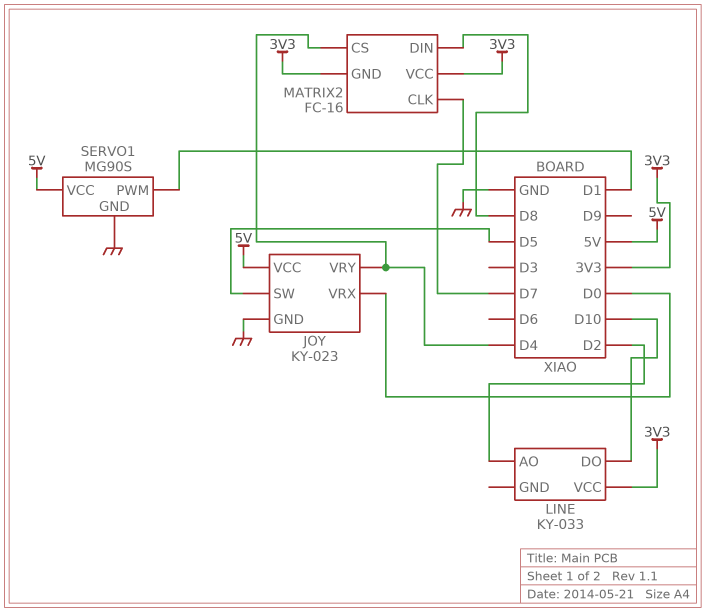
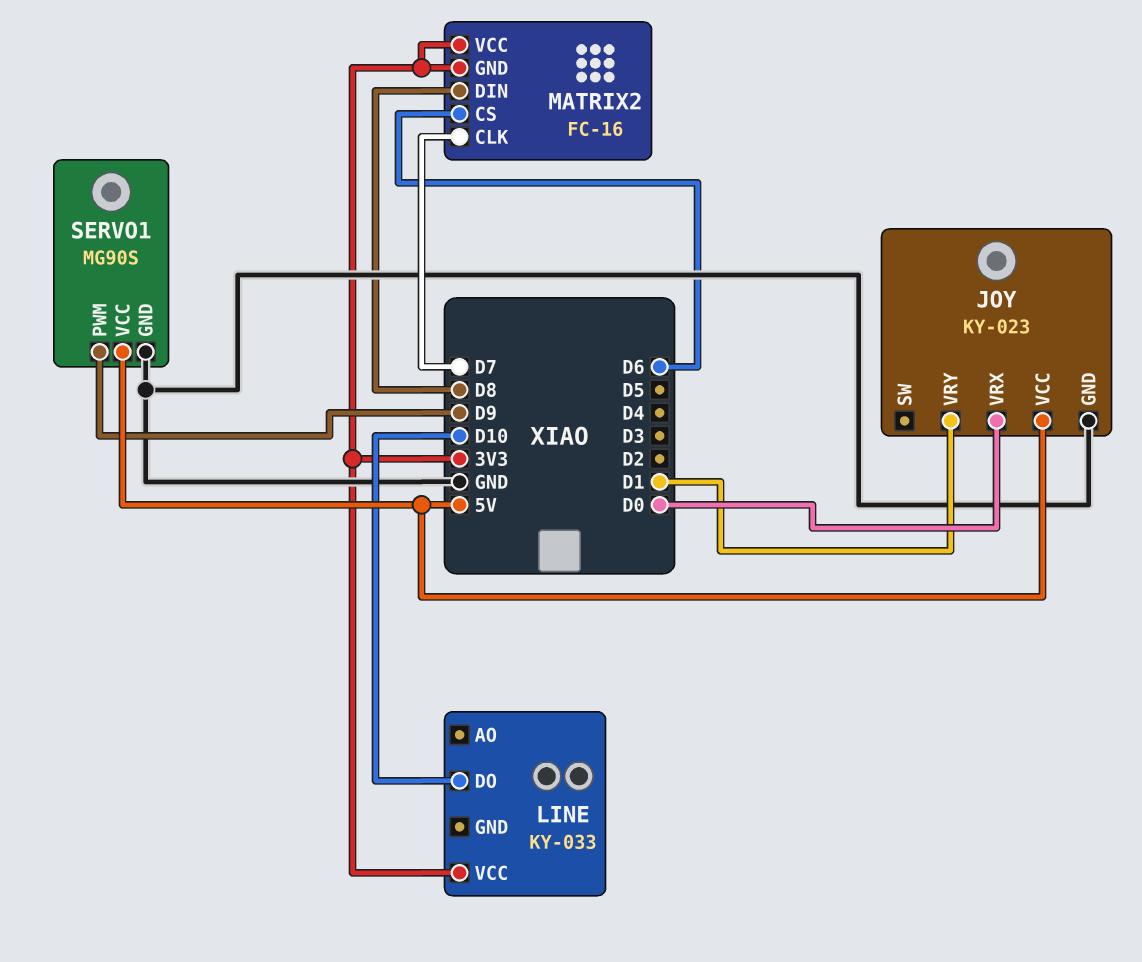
JOY pin SW: D5 -> none
JOY pin VRY: D4 -> D1
LINE pin AO: D2 -> none
MATRIX2 pin CS: D4 -> D6
SERVO1 pin PWM: D1 -> D9

